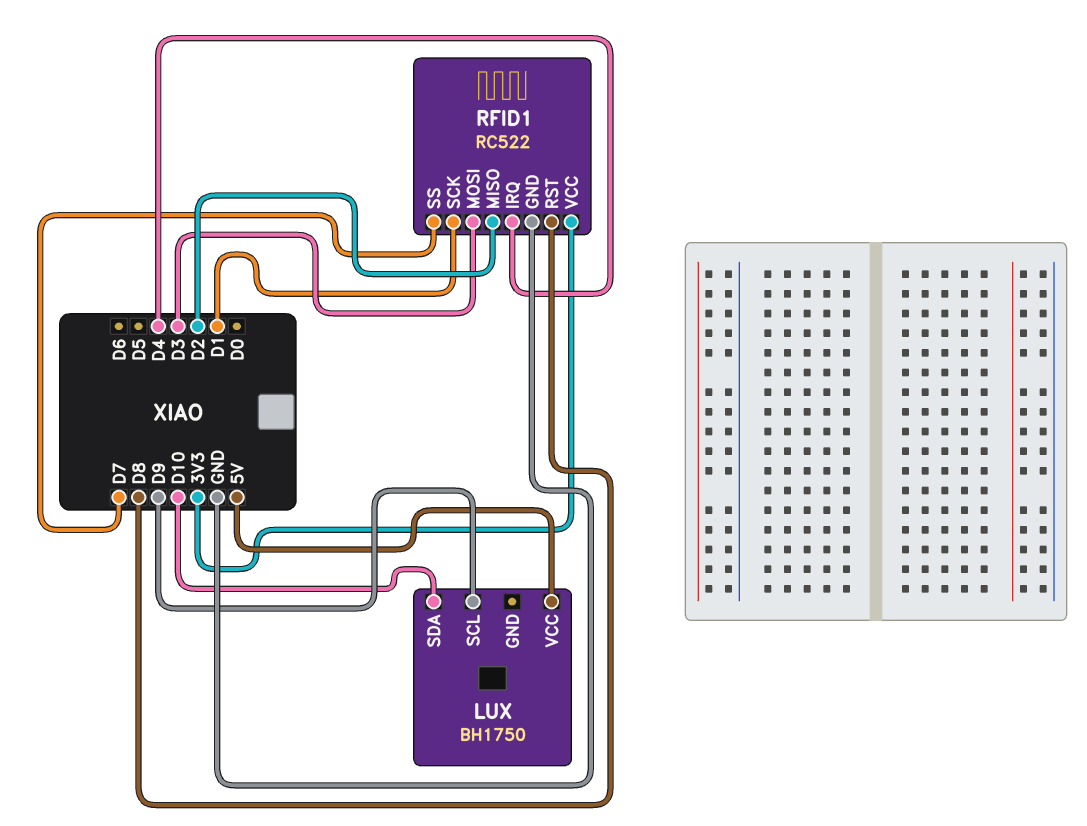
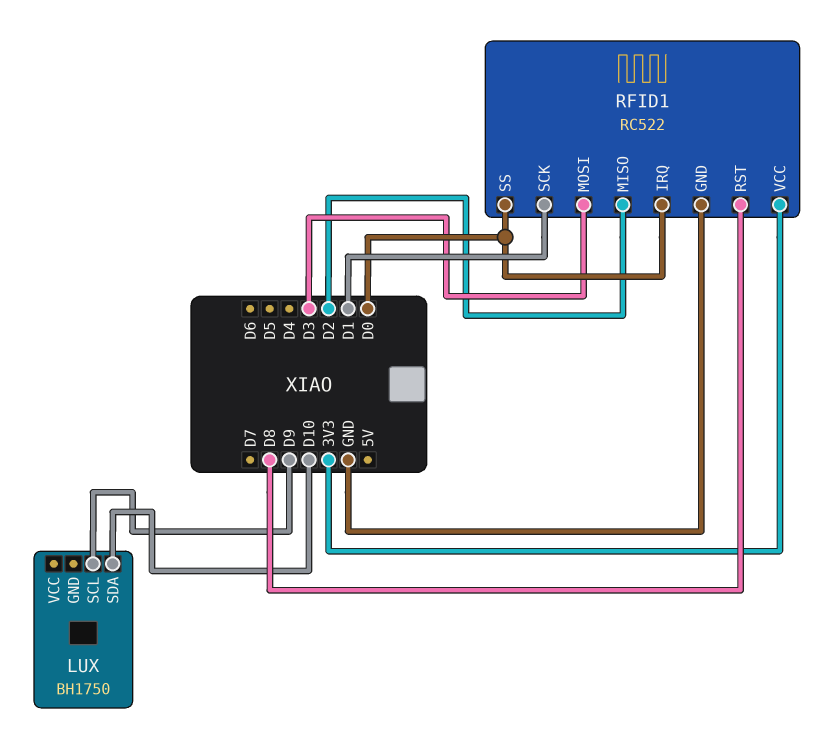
LUX pin VCC: 5V -> none
RFID1 pin IRQ: D4 -> D0
RFID1 pin SS: D7 -> D0

